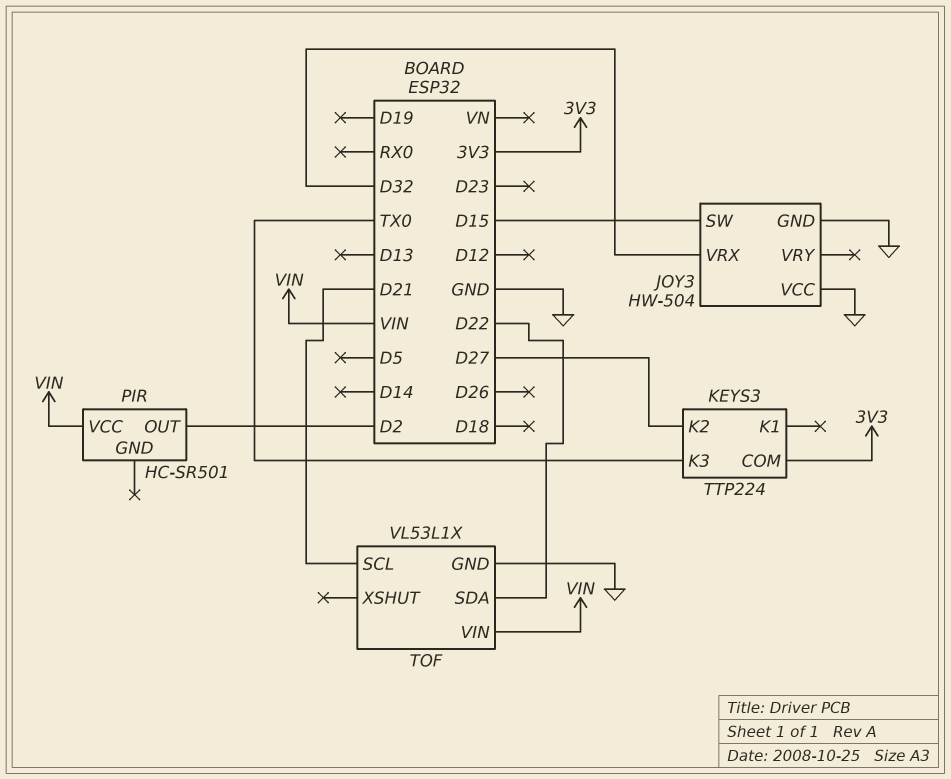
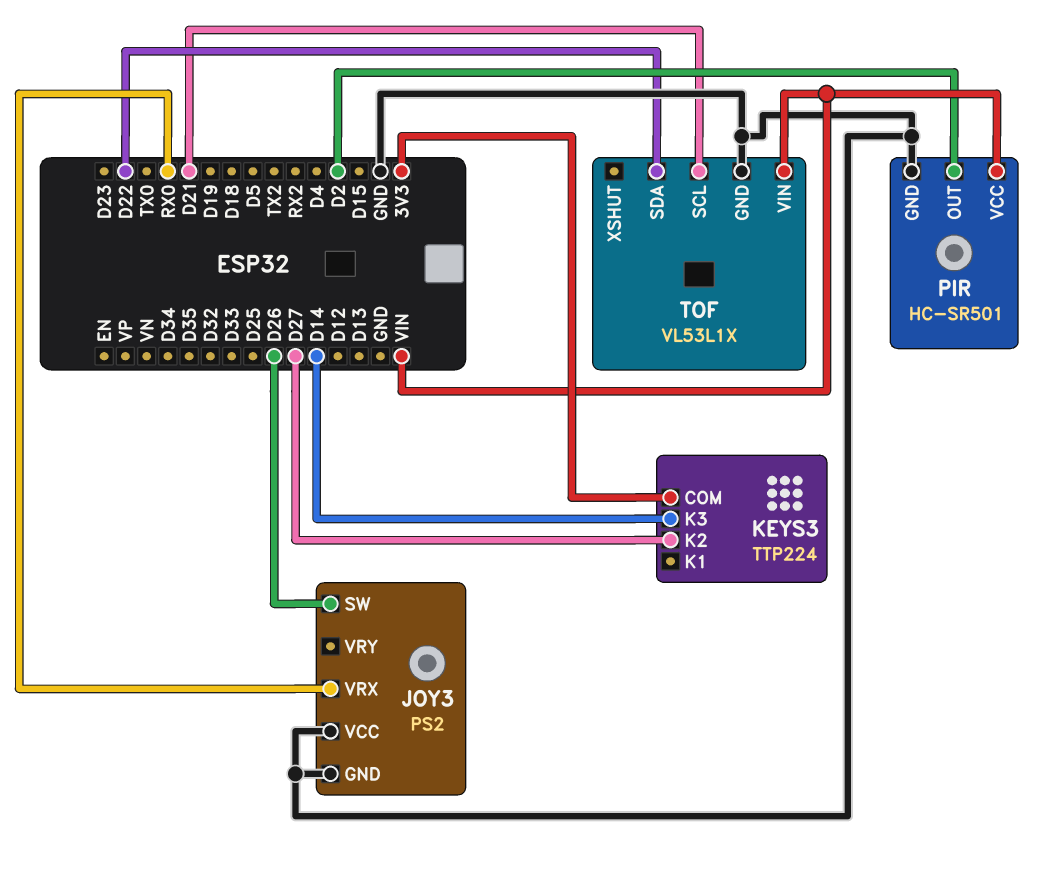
JOY3: HW-504 -> PS2
JOY3 pin SW: D15 -> D26
JOY3 pin VRX: D32 -> RX0
KEYS3 pin K3: TX0 -> D14
PIR pin GND: none -> GND

